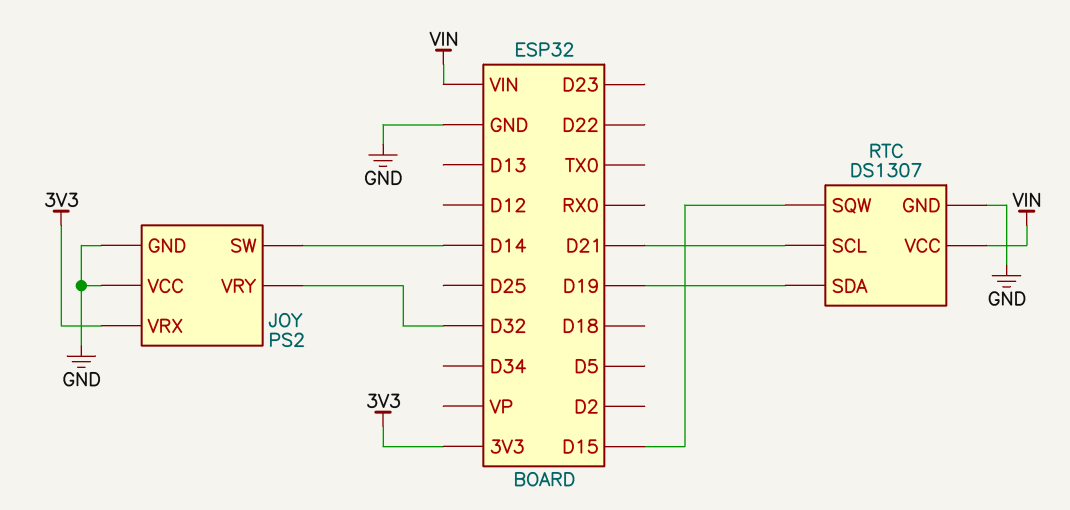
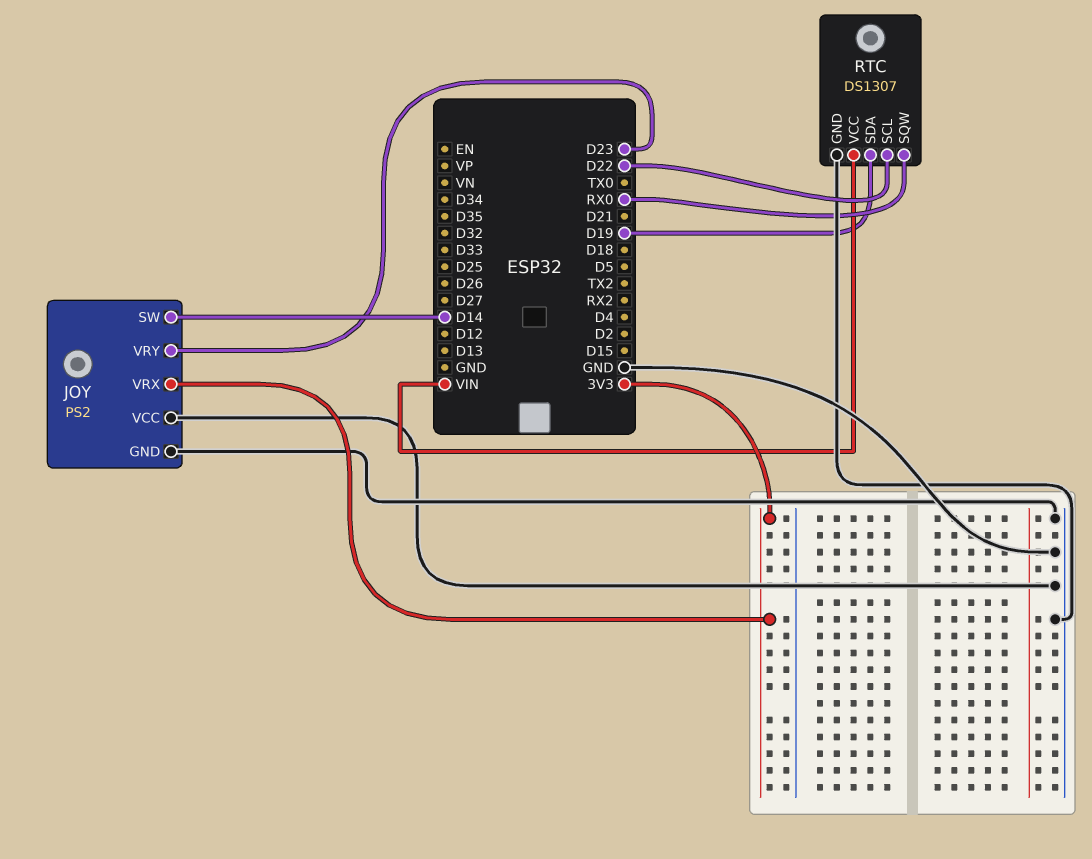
JOY pin VRY: D32 -> D23
RTC pin SCL: D21 -> D22
RTC pin SQW: D15 -> RX0

